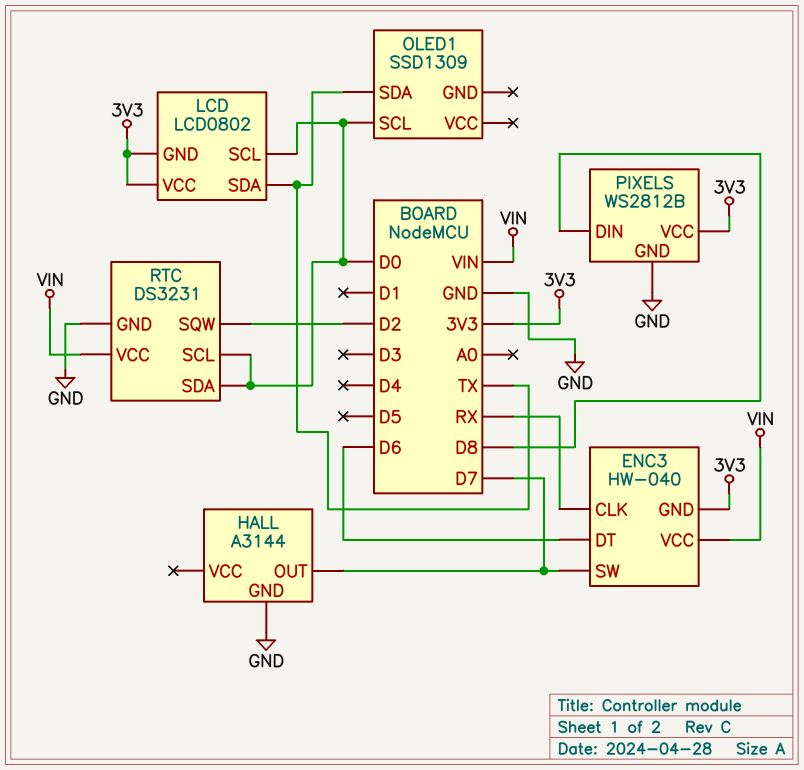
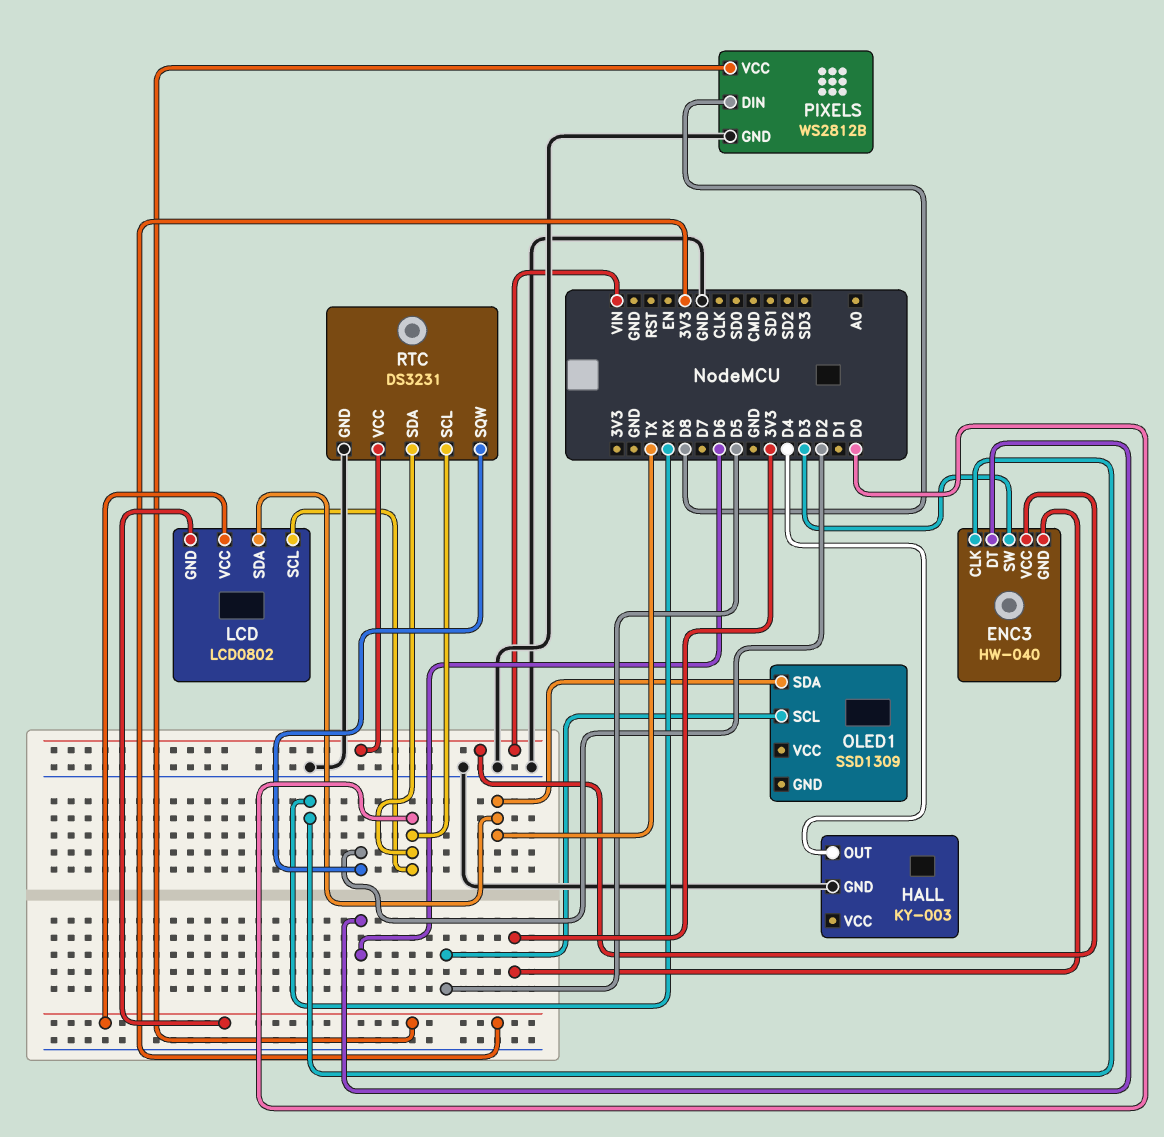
ENC3 pin SW: D7 -> D3
HALL: A3144 -> KY-003
HALL pin OUT: D7 -> D4
OLED1 pin SCL: D0 -> D5

